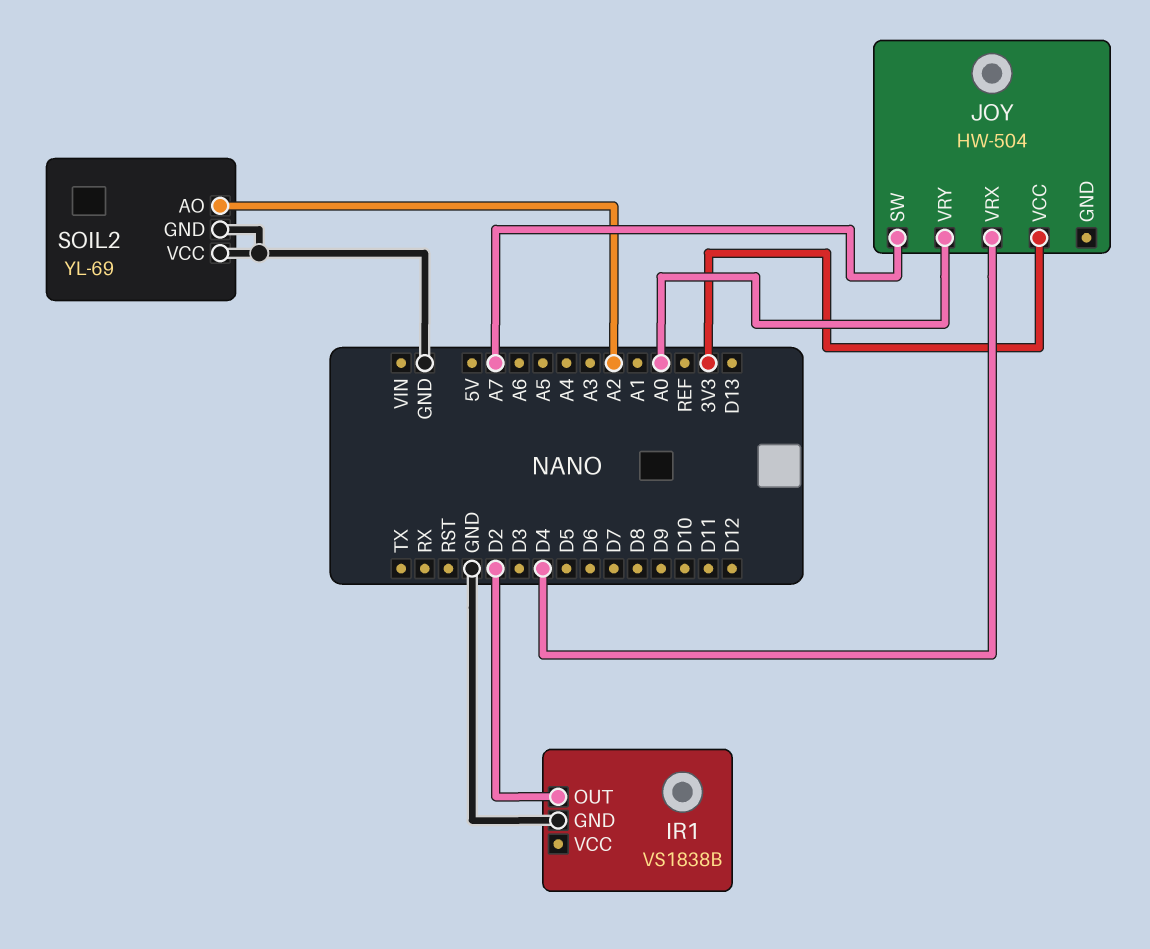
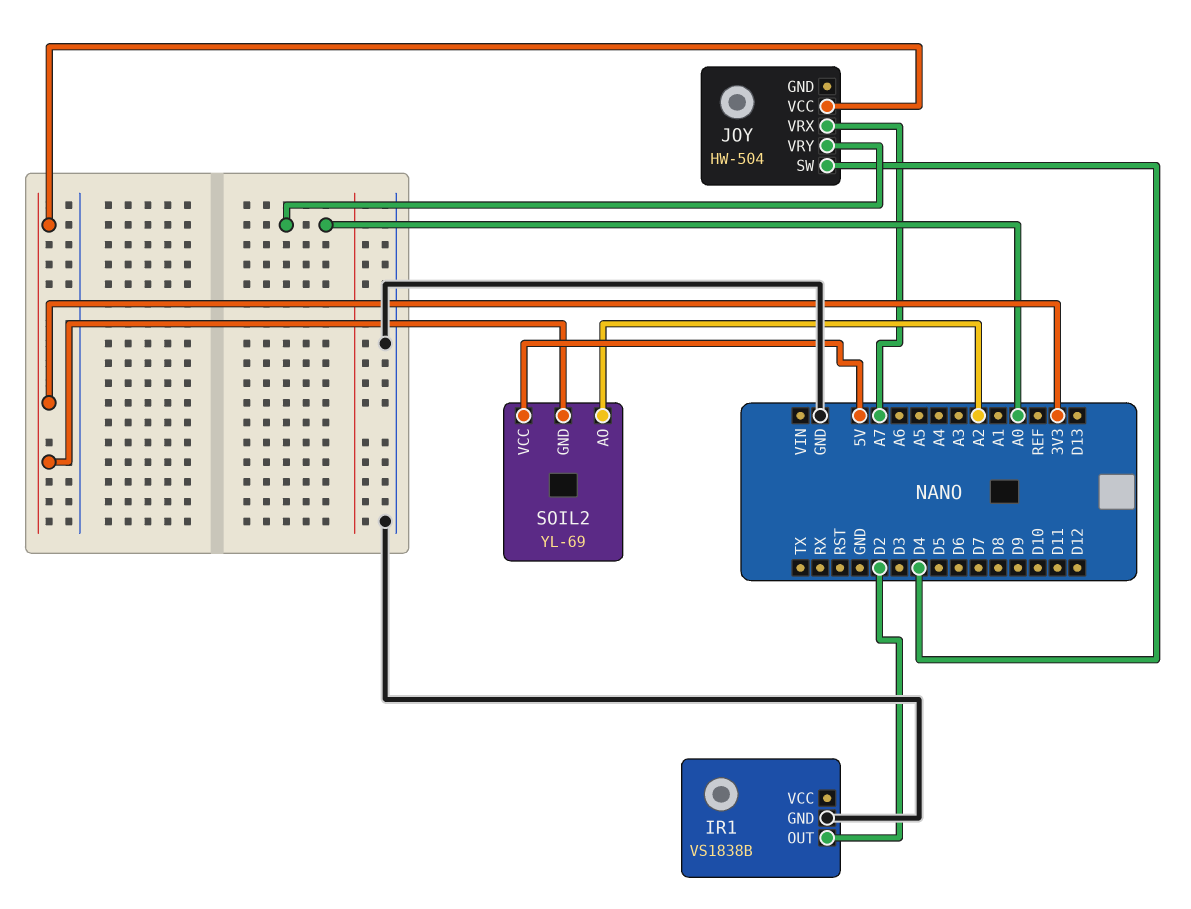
JOY pin SW: A7 -> D4
JOY pin VRX: D4 -> A7
SOIL2 pin GND: GND -> 3V3
SOIL2 pin VCC: GND -> 5V

